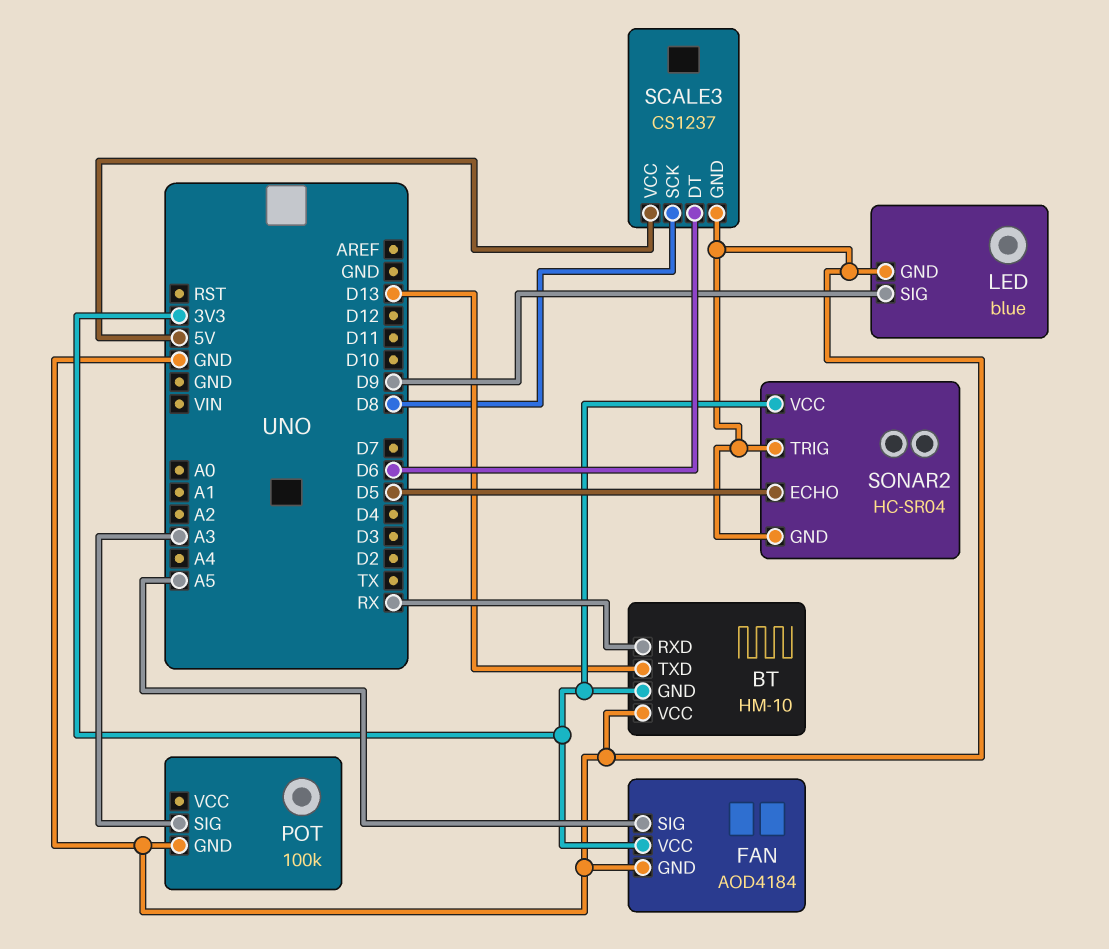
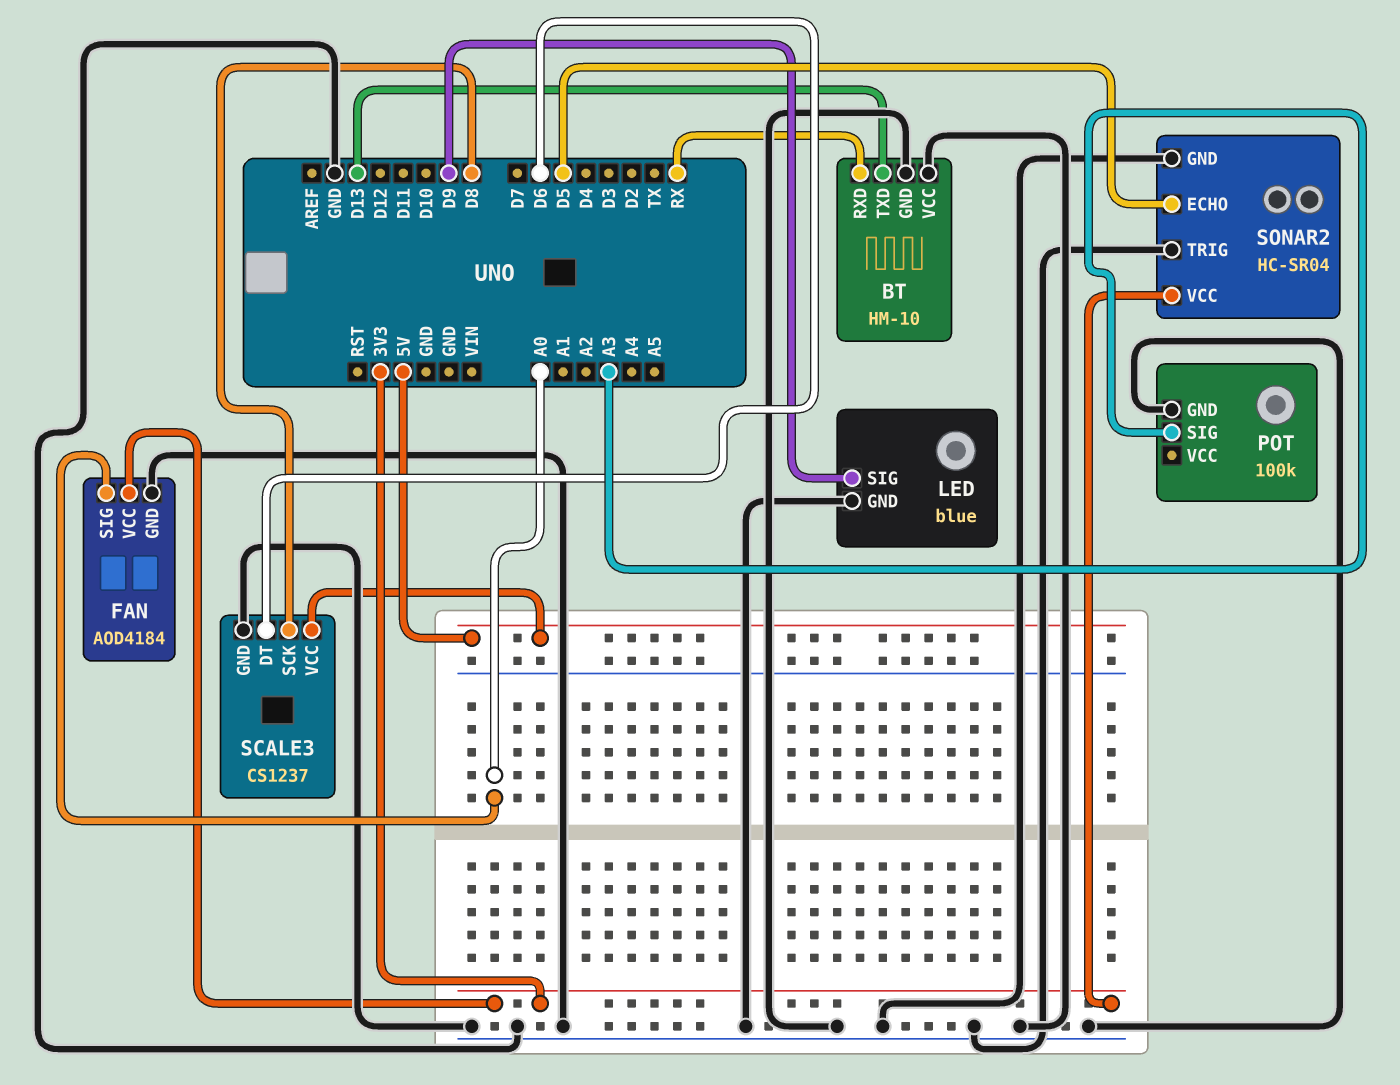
BT pin GND: 3V3 -> GND
FAN pin SIG: A5 -> A0

